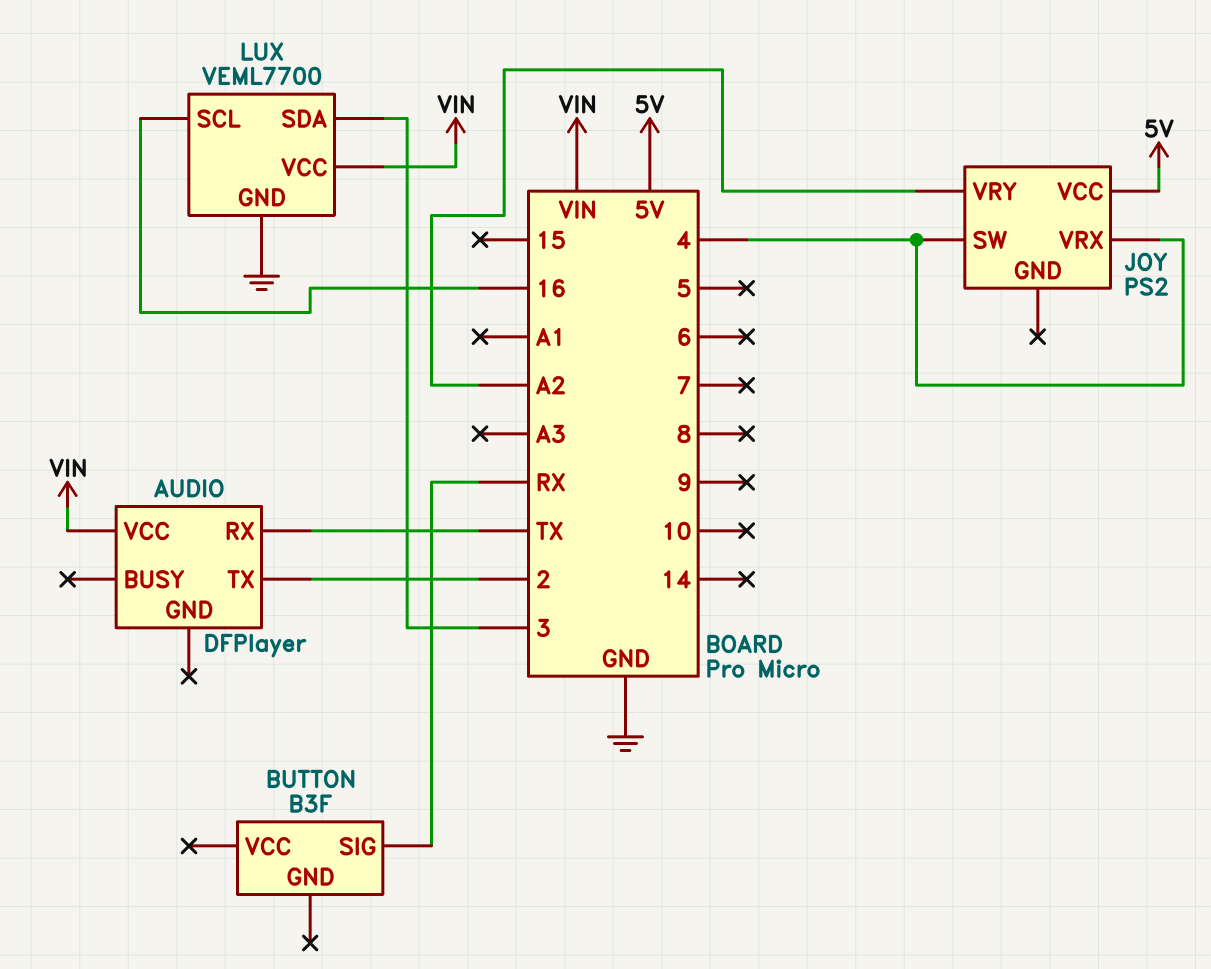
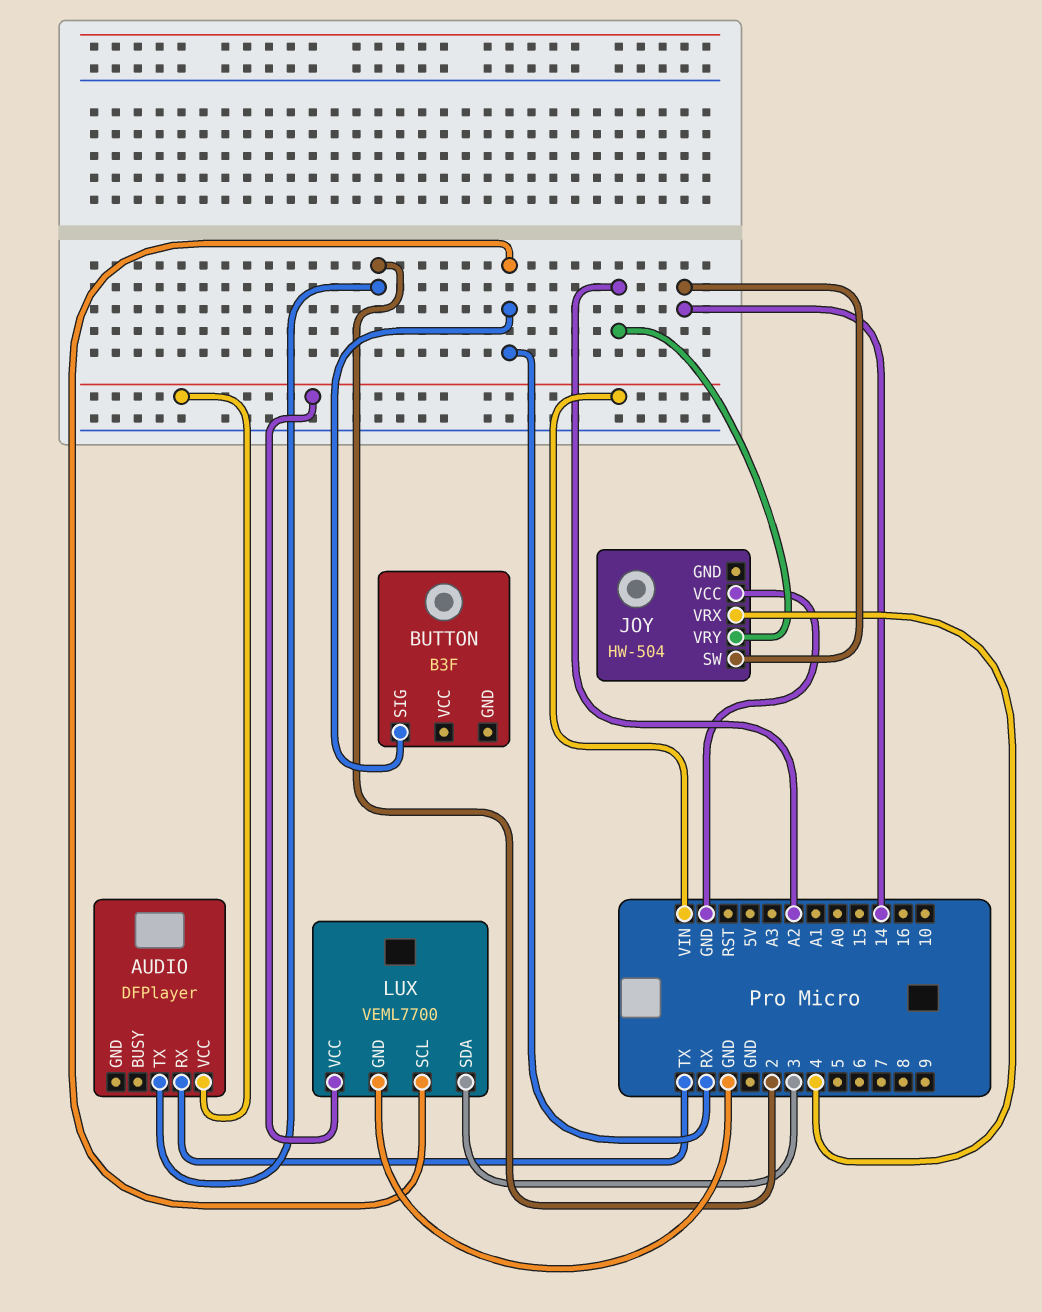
JOY: PS2 -> HW-504
JOY pin SW: 4 -> 14
JOY pin VCC: 5V -> GND
LUX pin SCL: 16 -> RX

